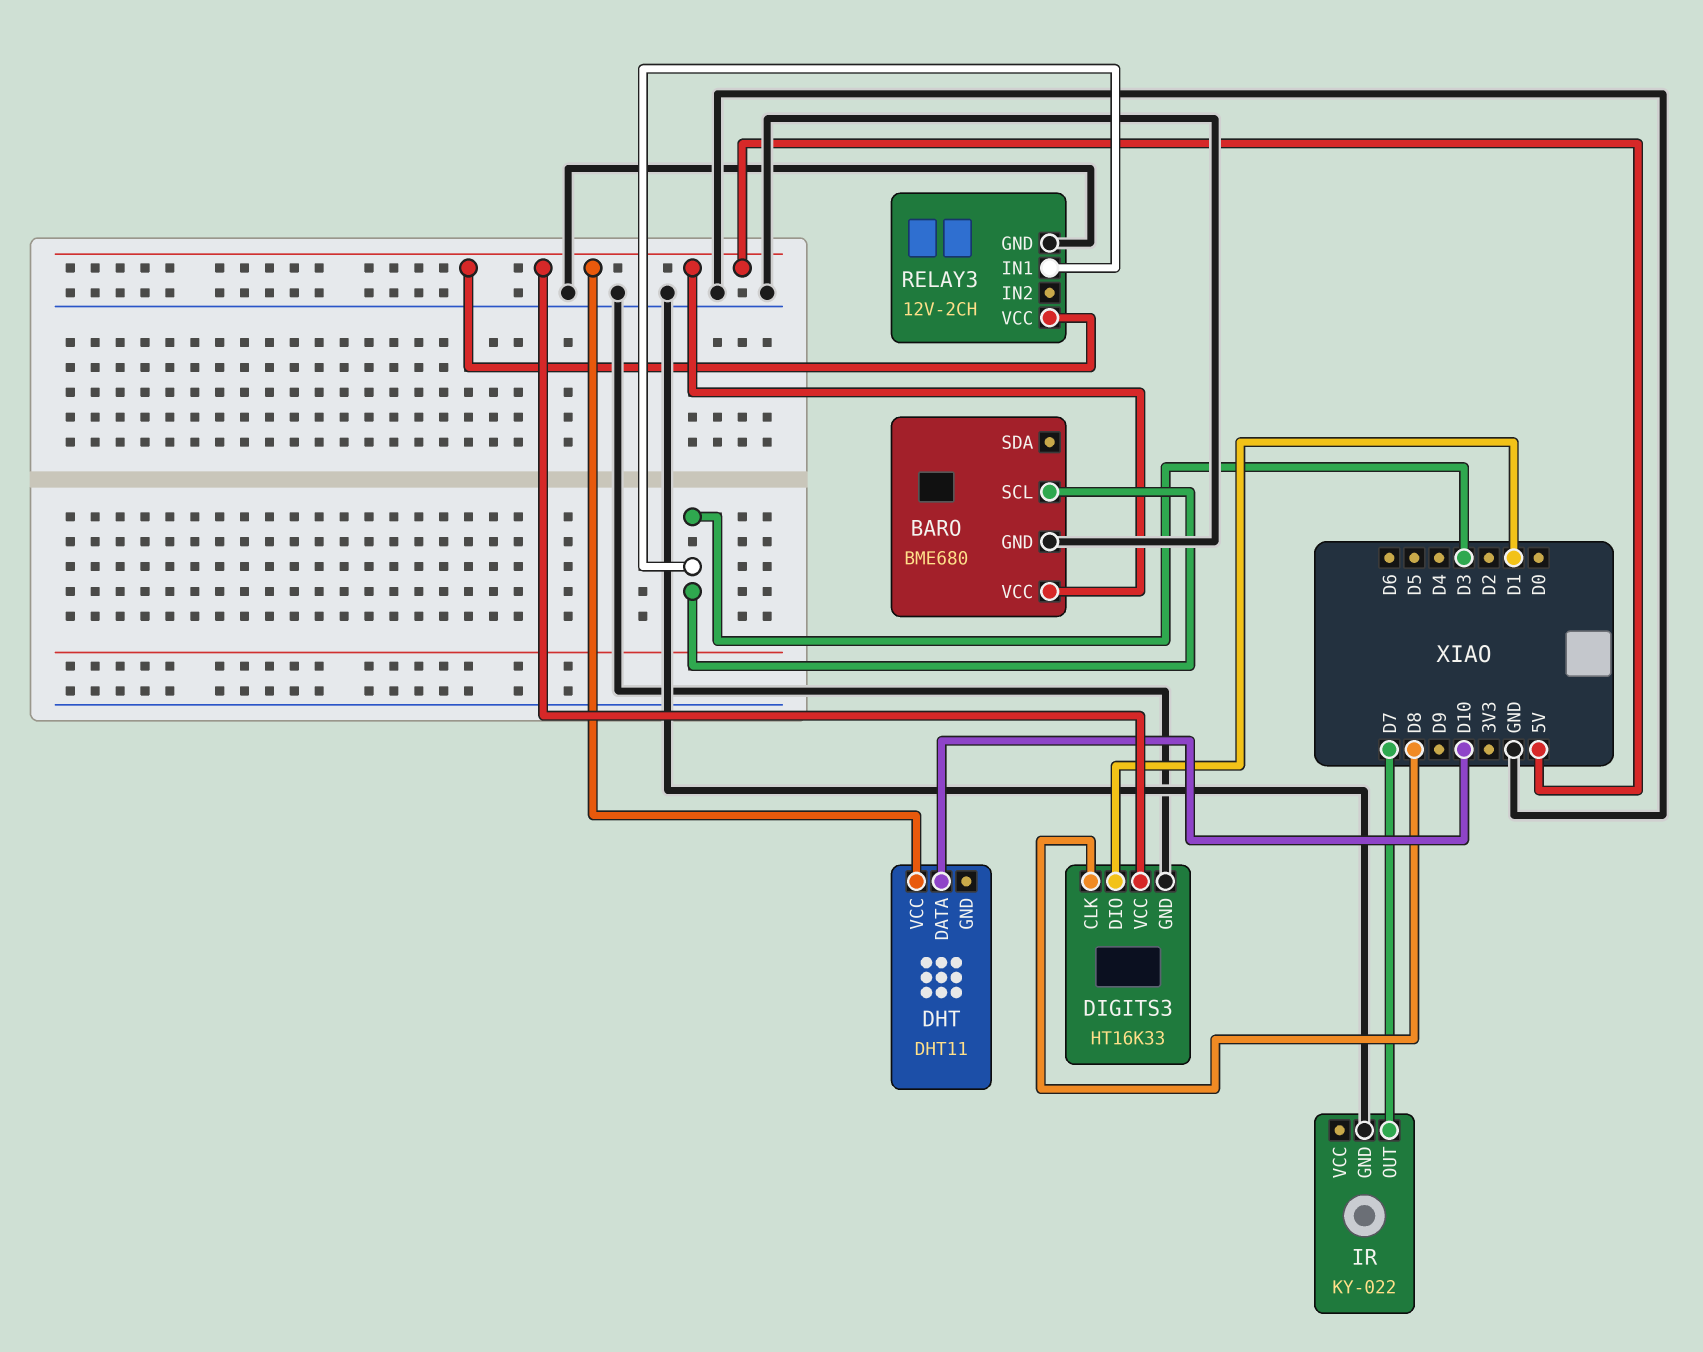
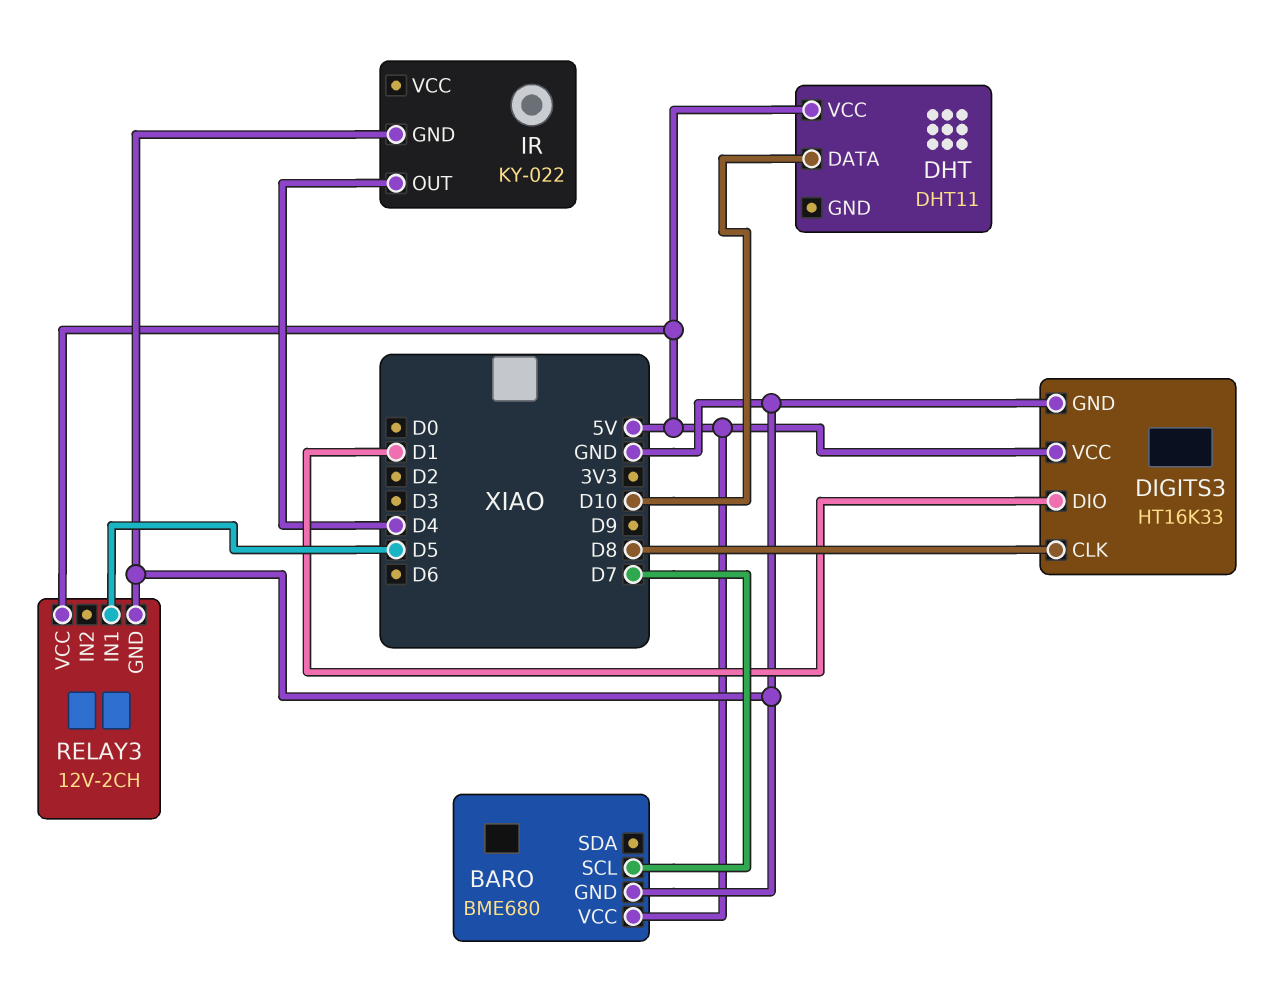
BARO pin SCL: D3 -> D7
IR pin OUT: D7 -> D4
RELAY3 pin IN1: D3 -> D5

